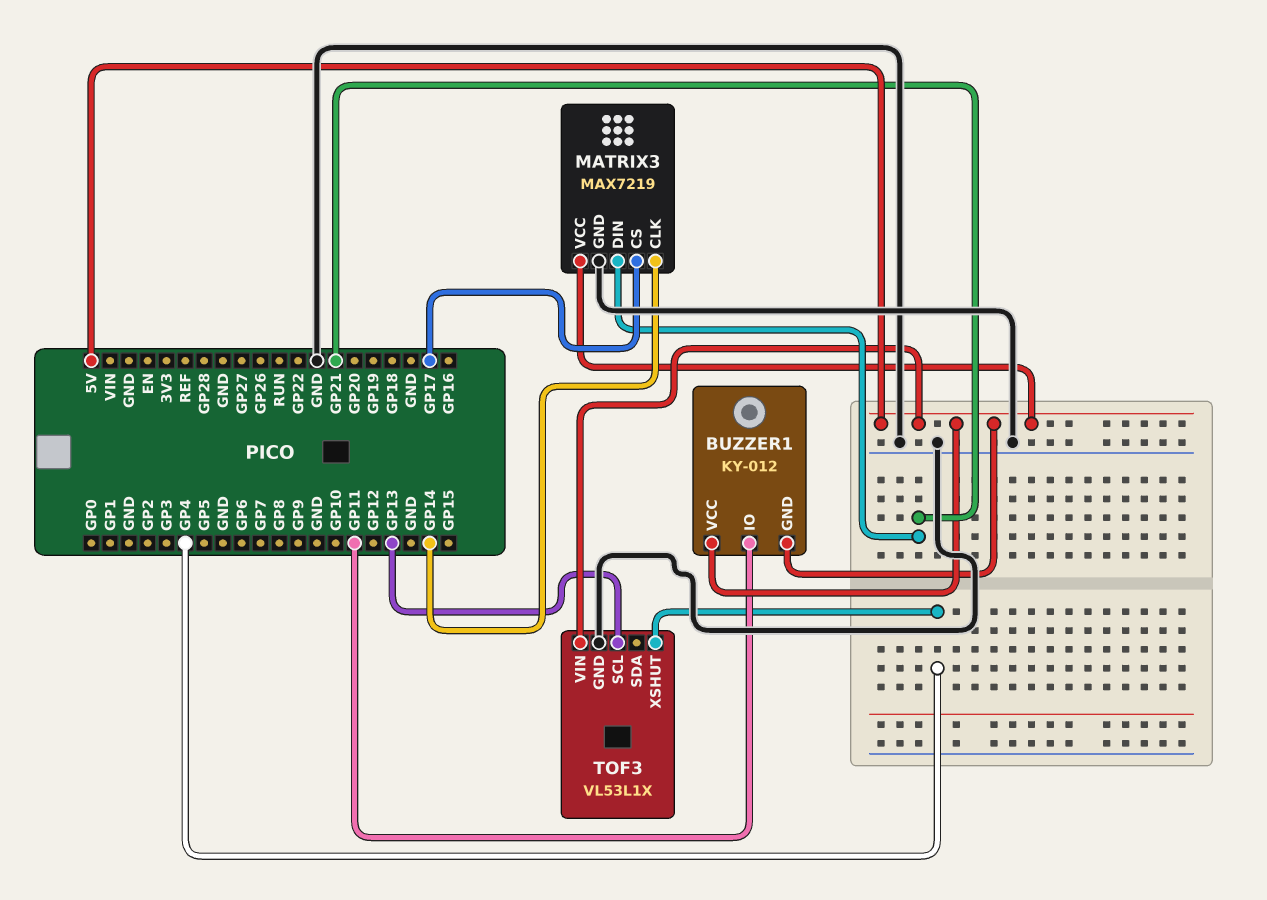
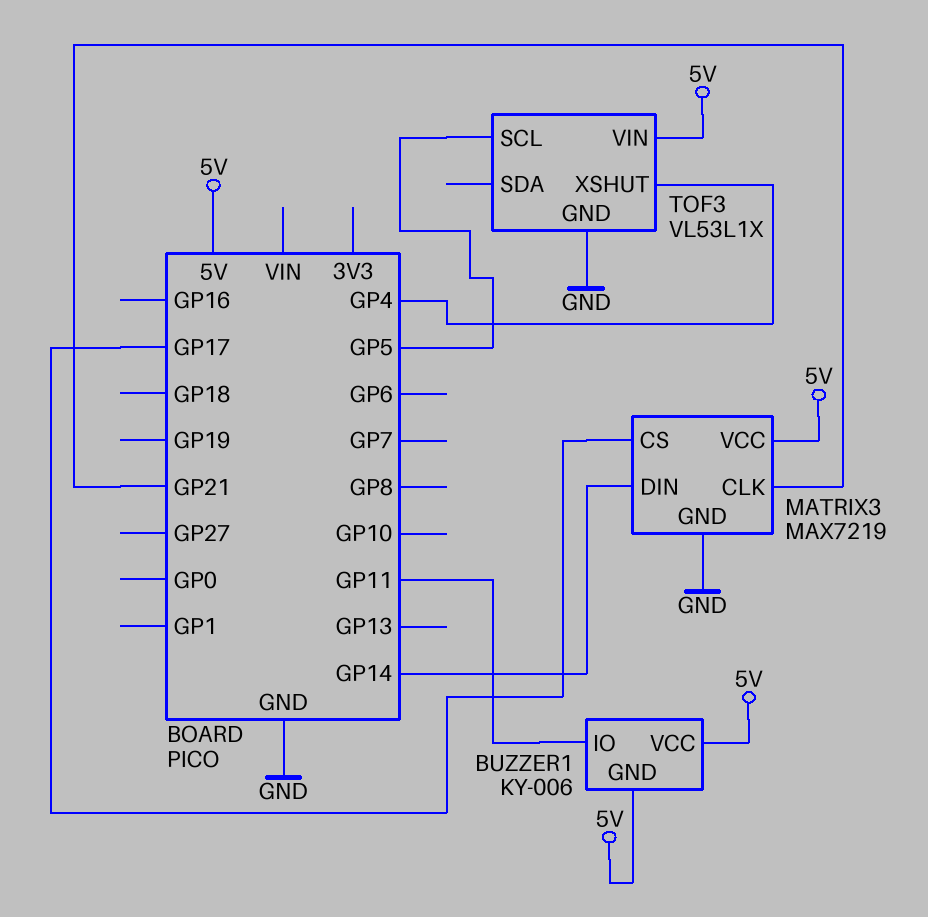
BUZZER1: KY-012 -> KY-006
MATRIX3 pin CLK: GP14 -> GP21
MATRIX3 pin DIN: GP21 -> GP14
TOF3 pin SCL: GP13 -> GP5

